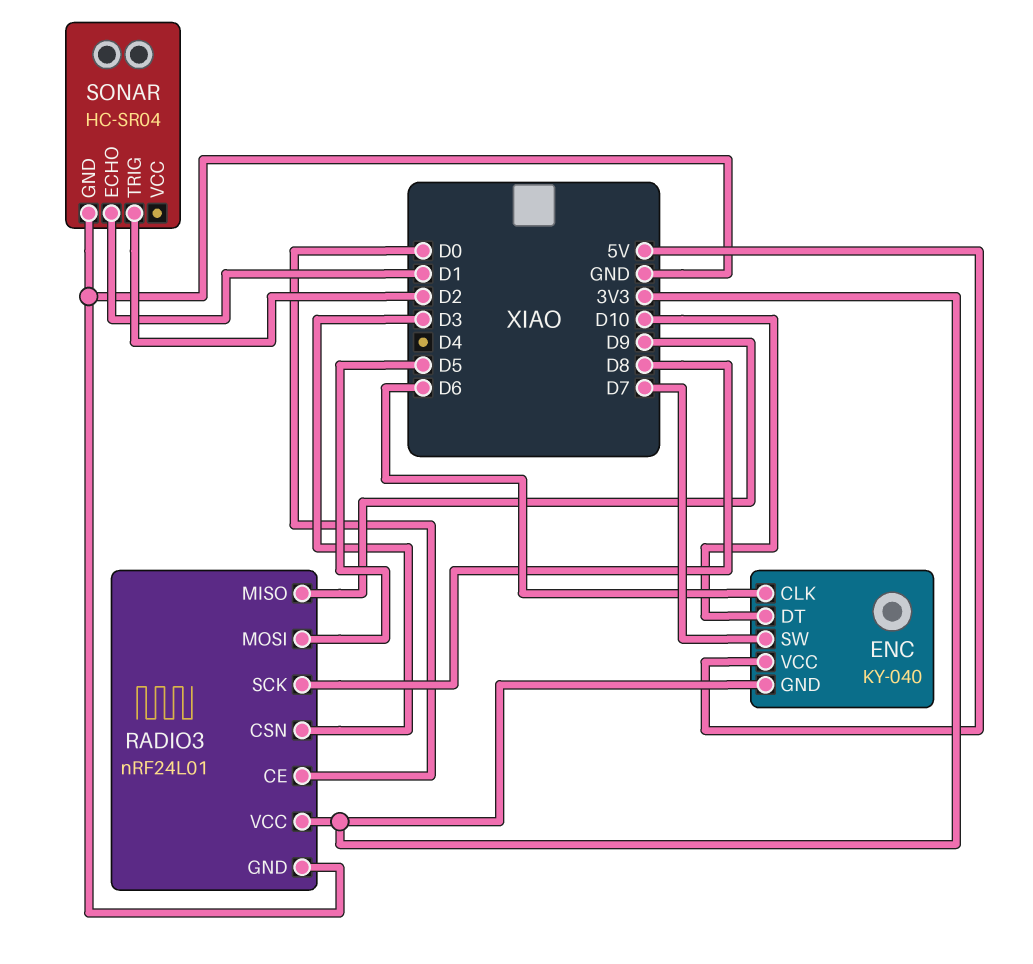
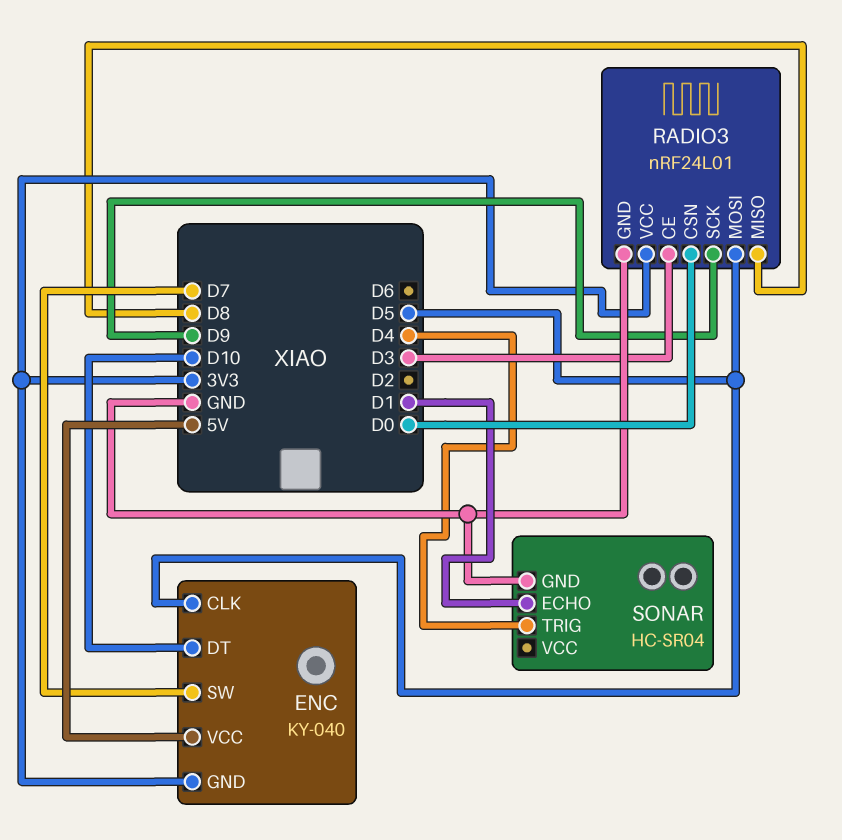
ENC pin CLK: D6 -> D5
RADIO3 pin CE: D0 -> D3
RADIO3 pin CSN: D3 -> D0
RADIO3 pin MISO: D9 -> D8
RADIO3 pin SCK: D8 -> D9
SONAR pin TRIG: D2 -> D4

